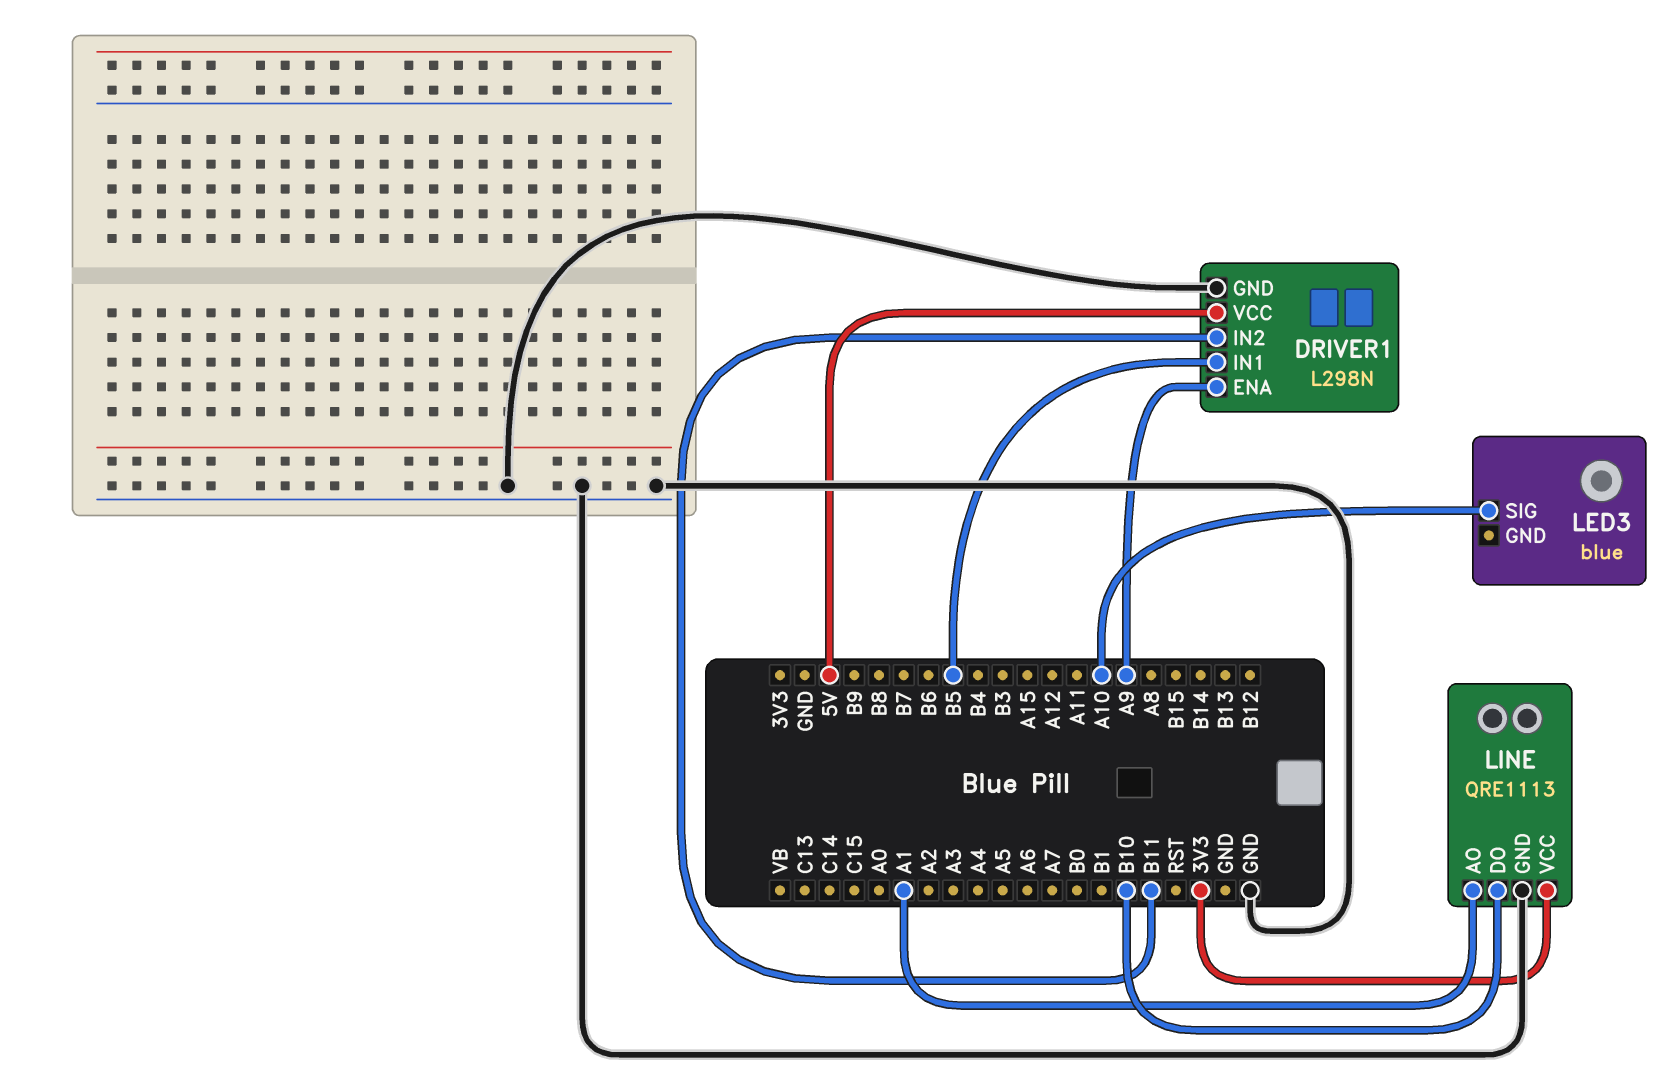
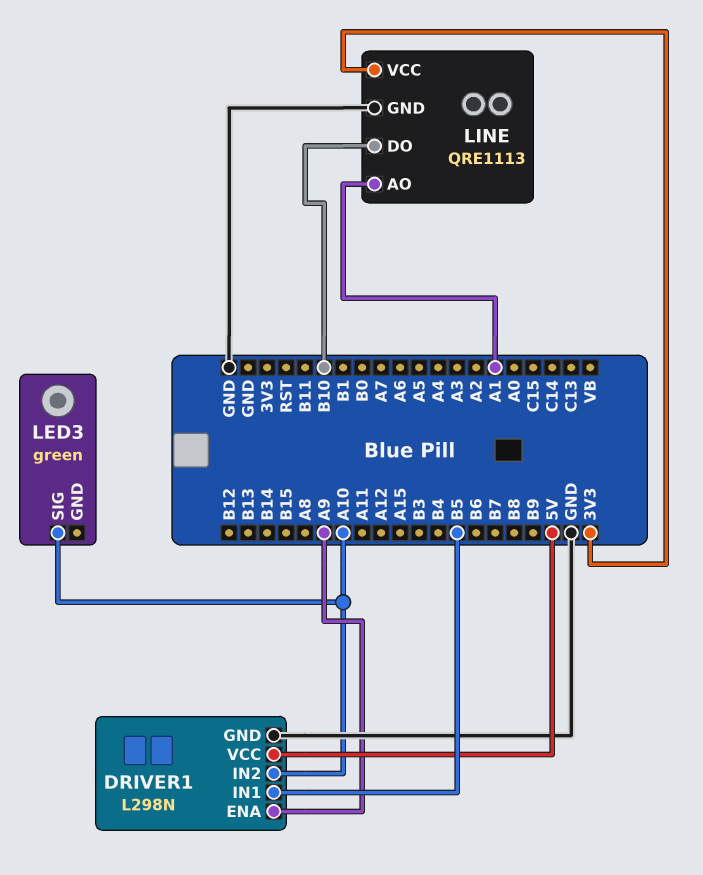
DRIVER1 pin IN2: B11 -> A10
LED3: blue -> green

